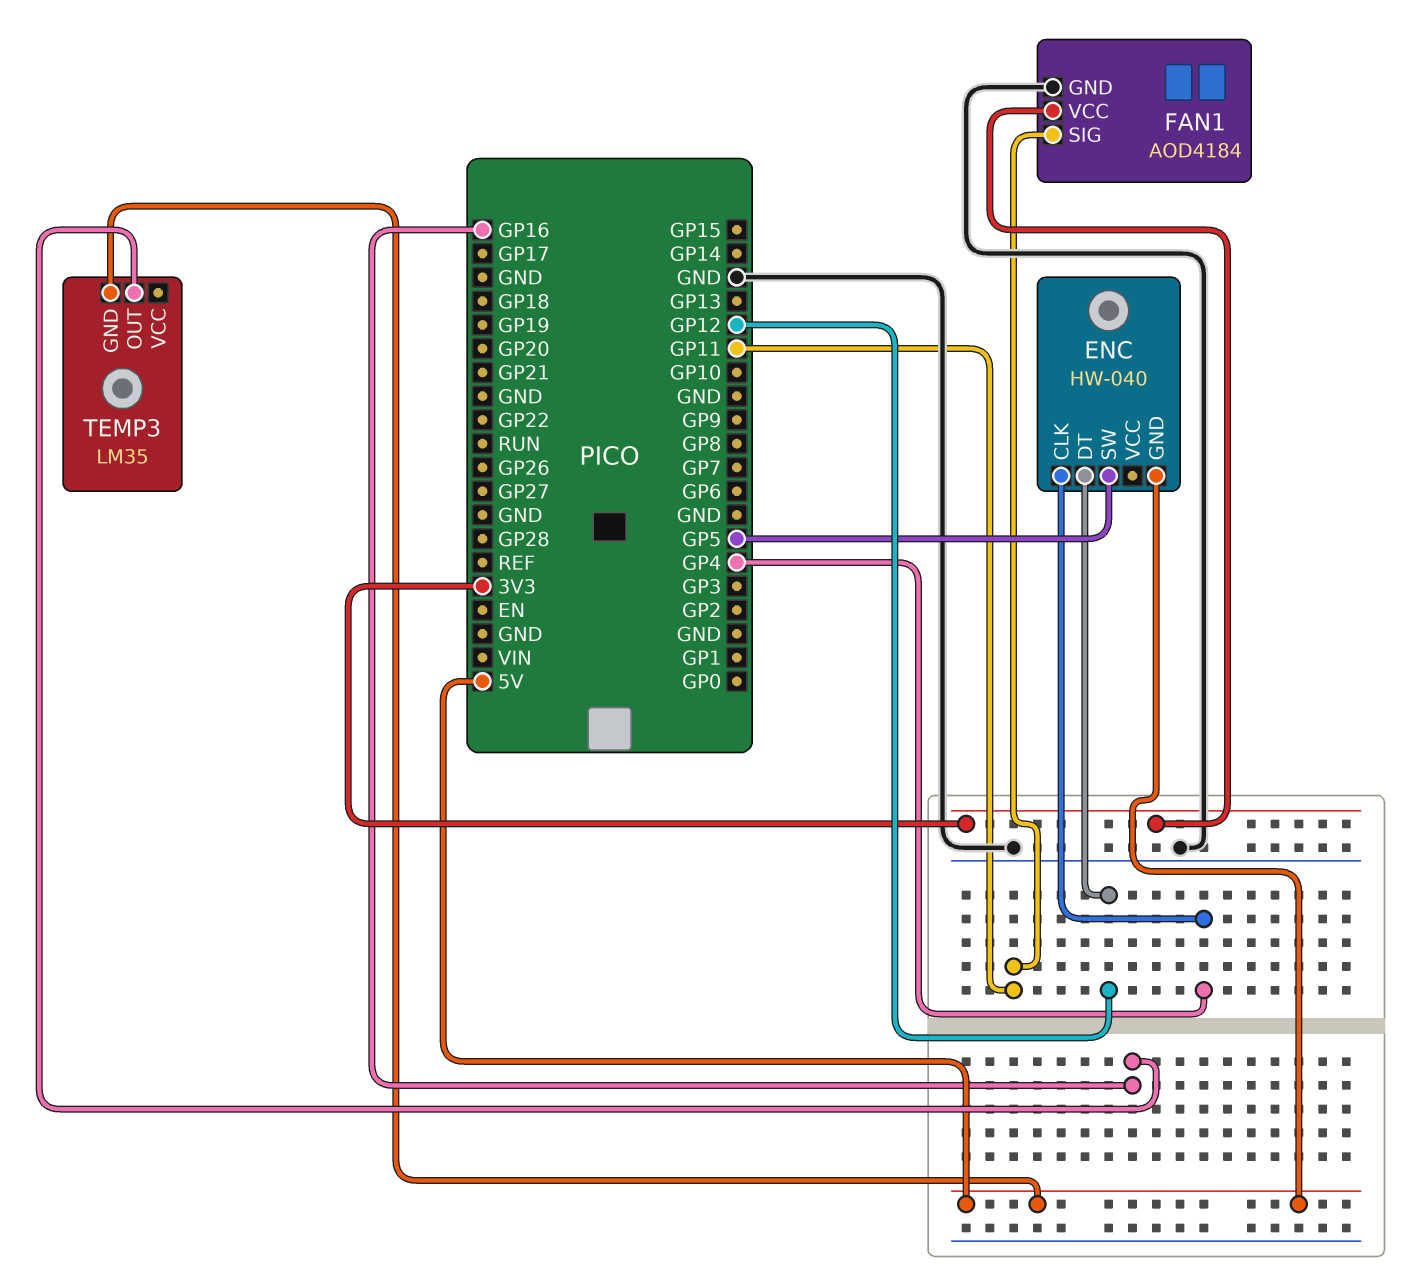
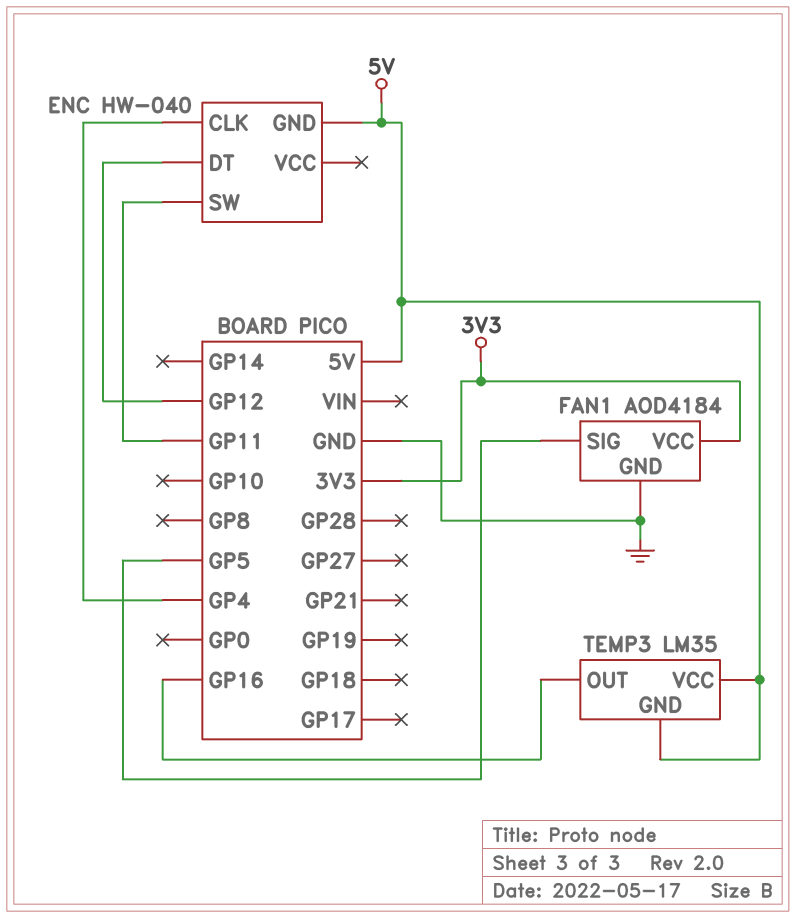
ENC pin SW: GP5 -> GP11
FAN1 pin SIG: GP11 -> GP5
TEMP3 pin VCC: none -> 5V

